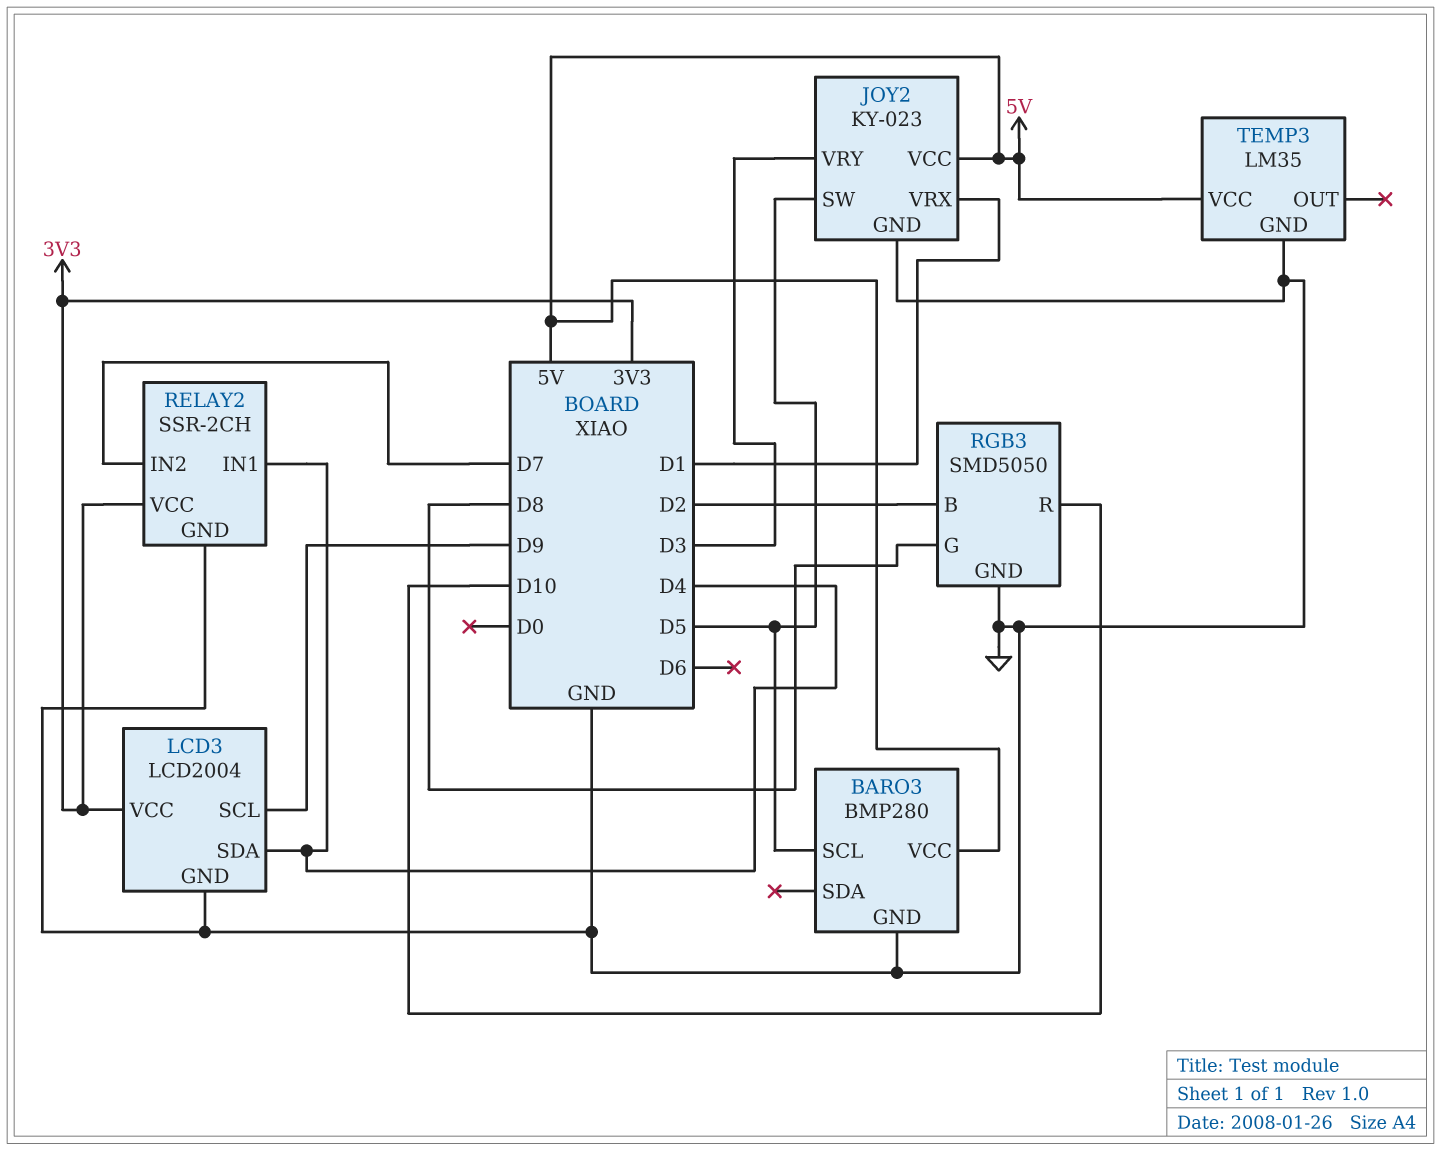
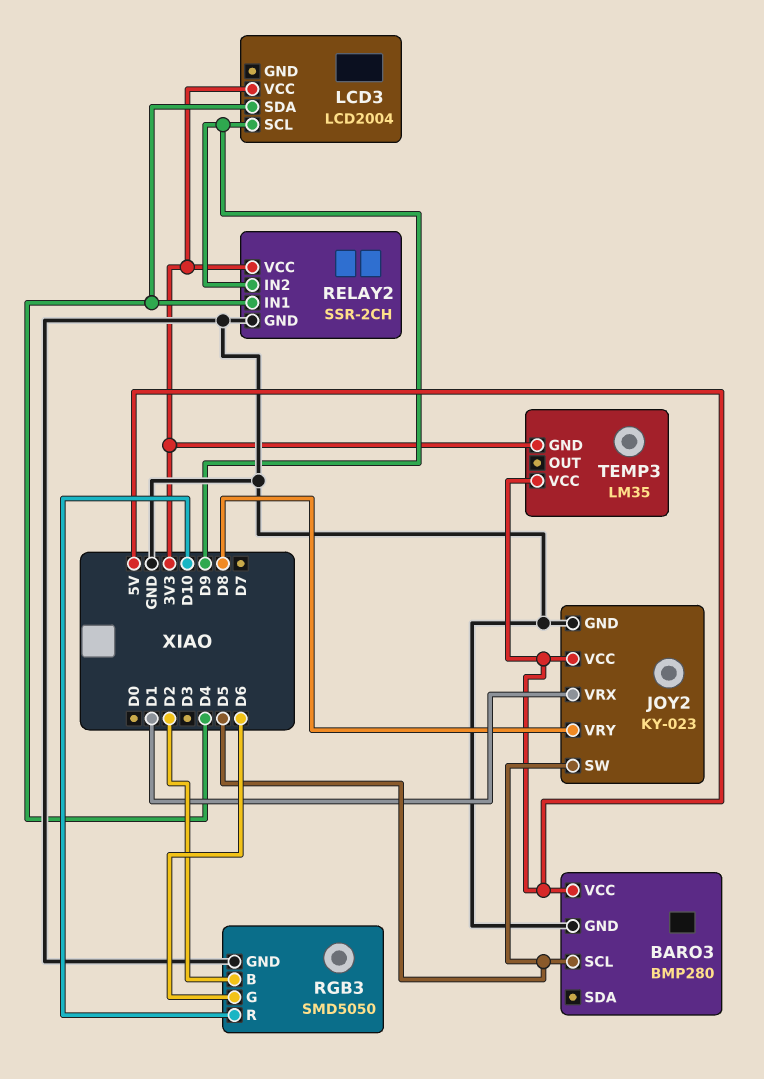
JOY2 pin VRY: D3 -> D8
LCD3 pin GND: GND -> none
RELAY2 pin IN2: D7 -> D9
RGB3 pin G: D8 -> D6
TEMP3 pin GND: GND -> 3V3

